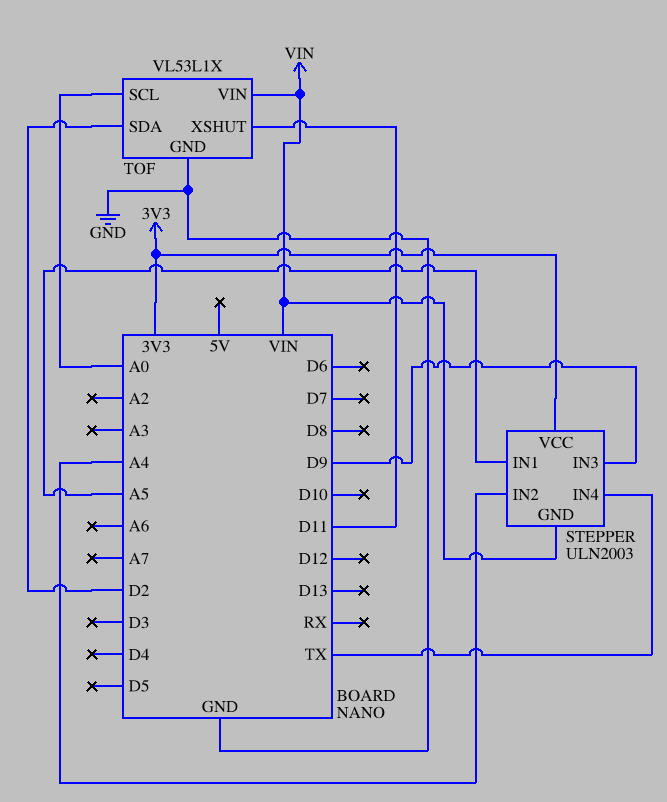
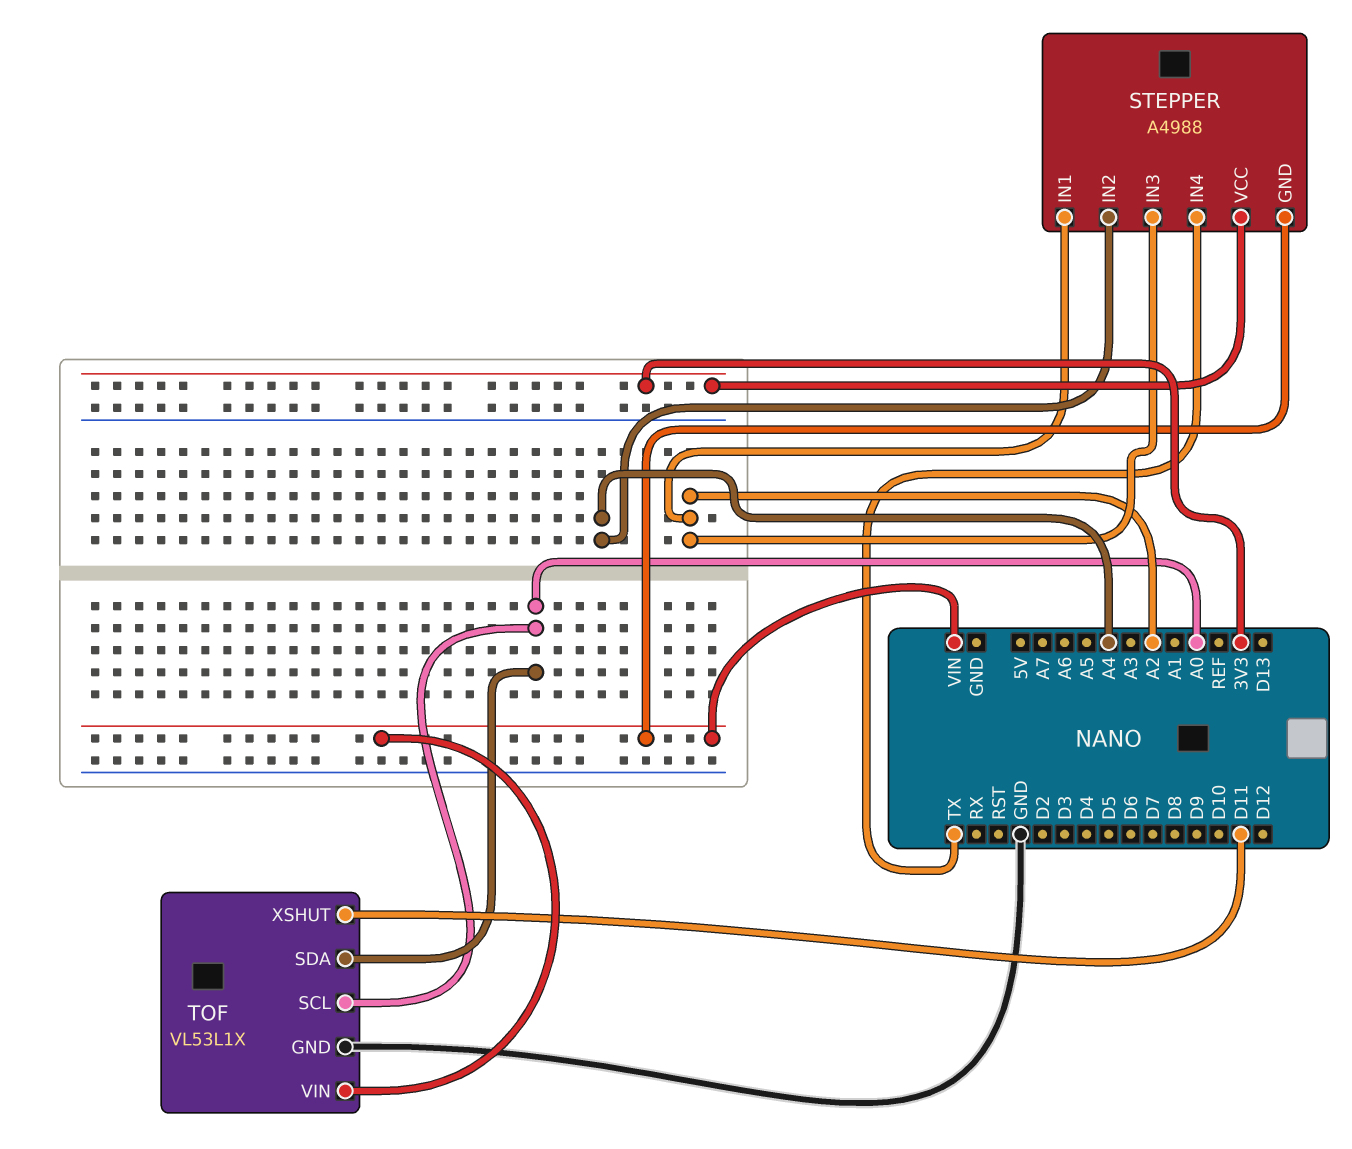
STEPPER: ULN2003 -> A4988
STEPPER pin IN1: A5 -> A2
STEPPER pin IN3: D9 -> A2
TOF pin SDA: D2 -> A0

